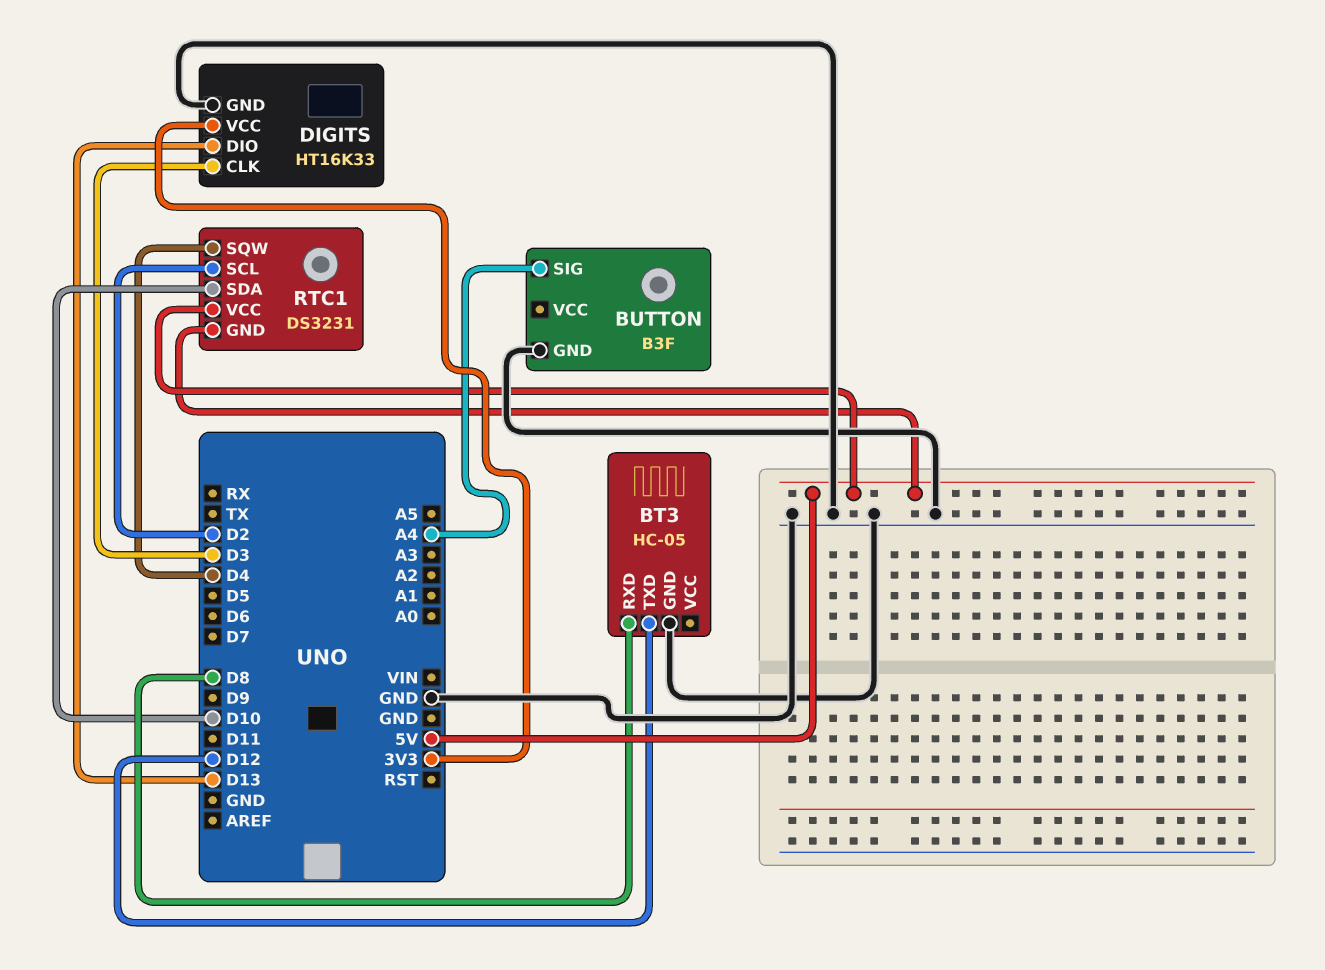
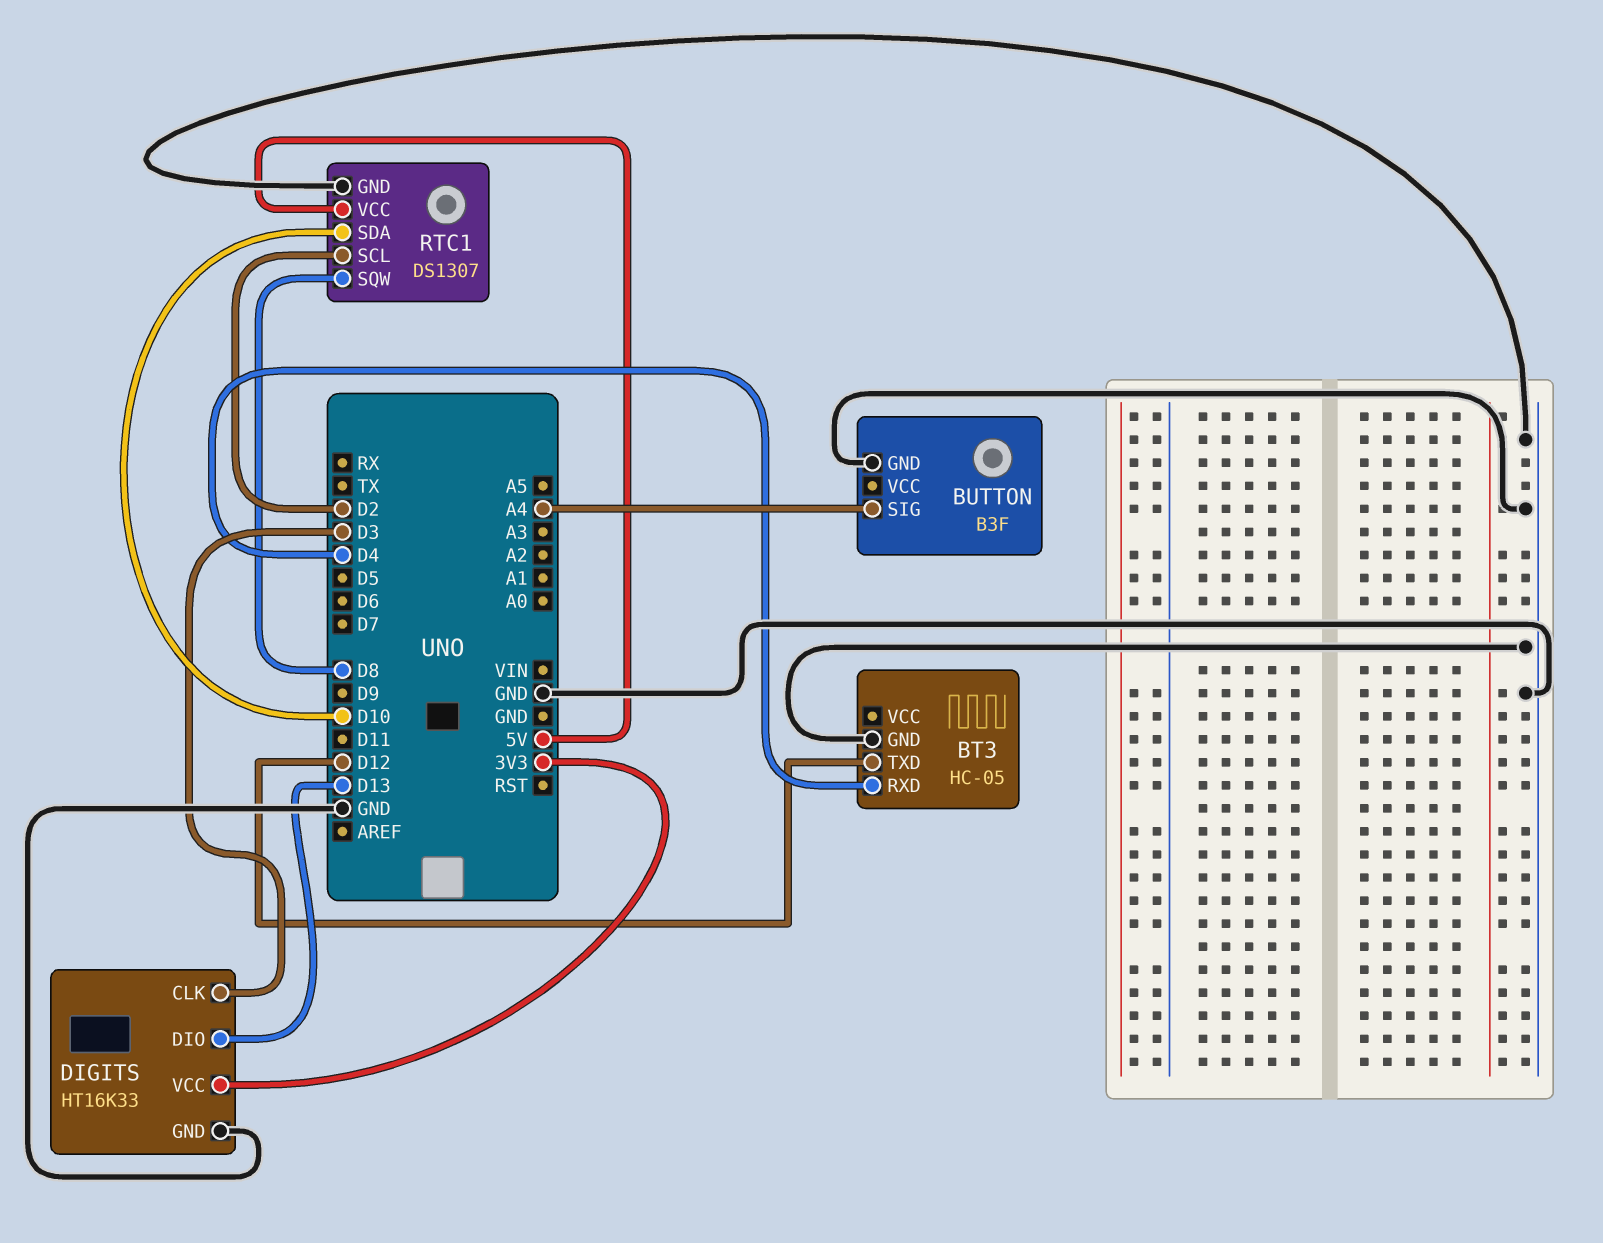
BT3 pin RXD: D8 -> D4
RTC1: DS3231 -> DS1307
RTC1 pin GND: 5V -> GND
RTC1 pin SQW: D4 -> D8

